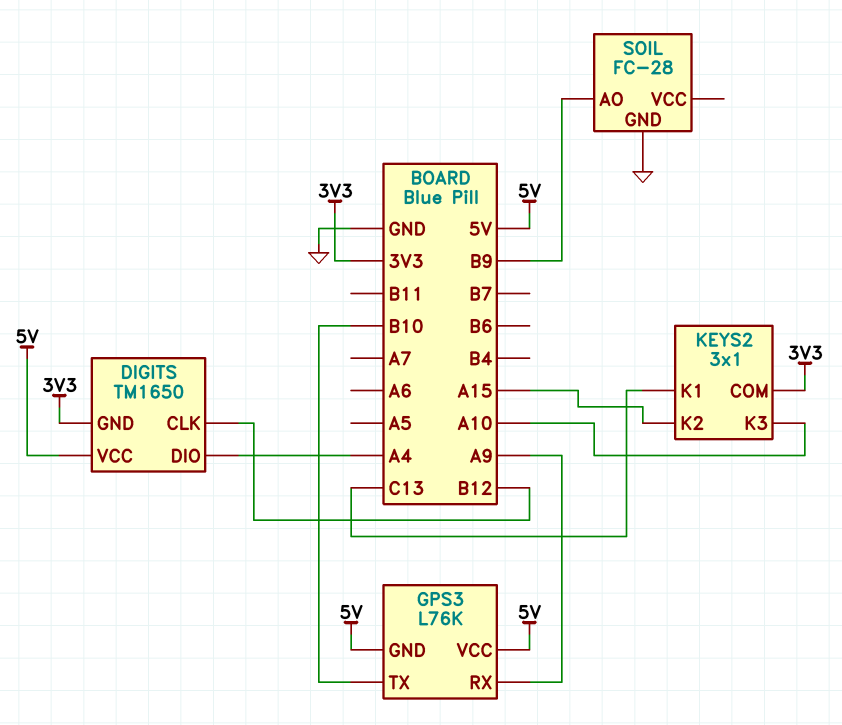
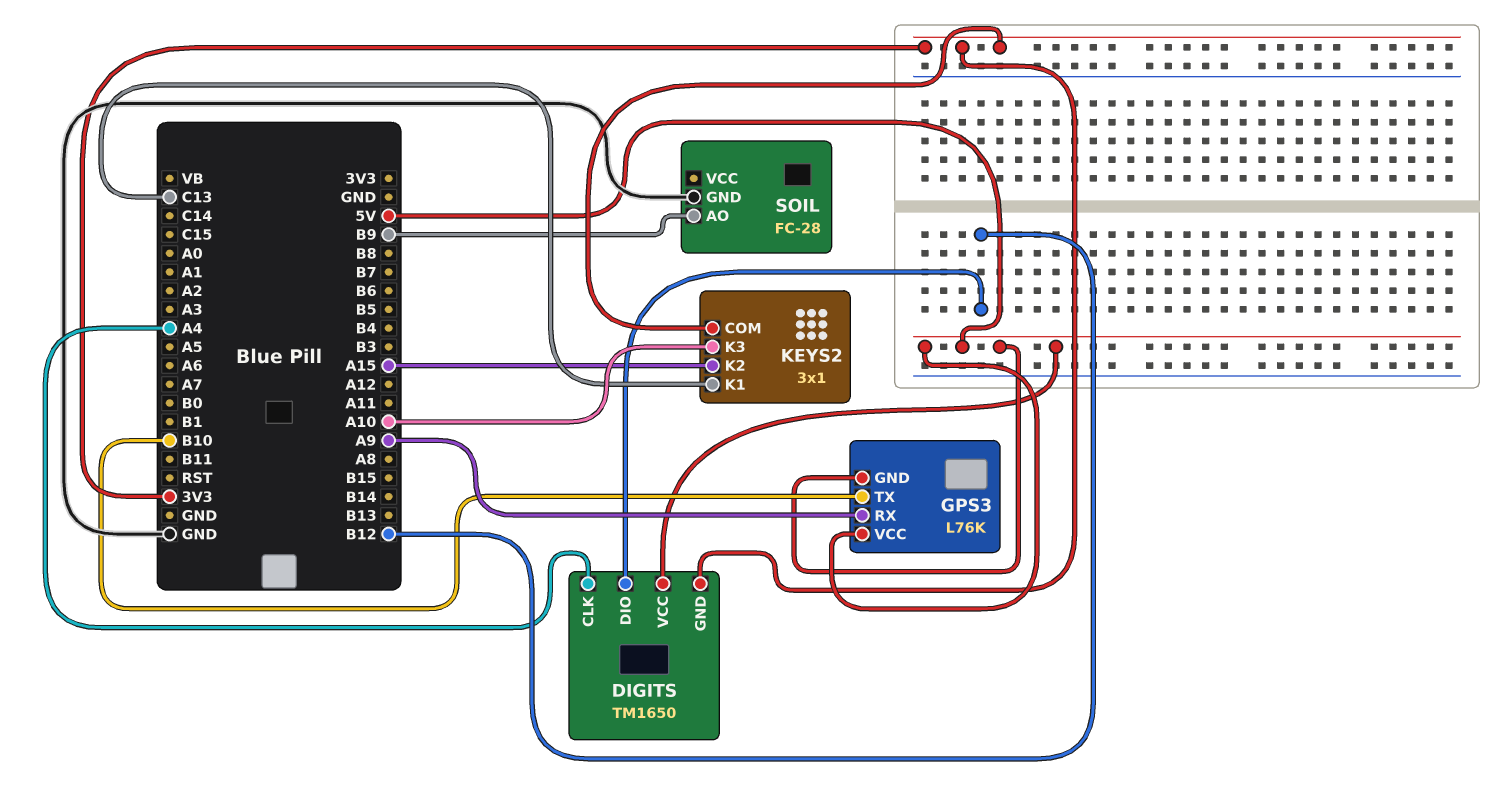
DIGITS pin CLK: B12 -> A4
DIGITS pin DIO: A4 -> B12

